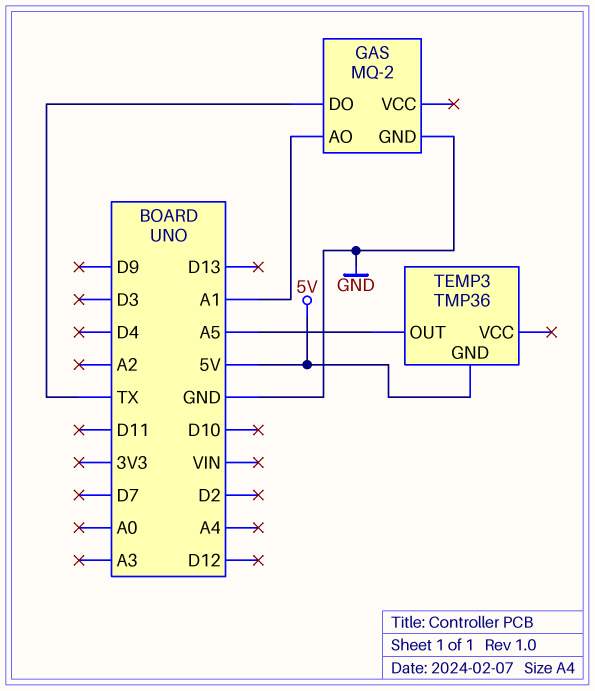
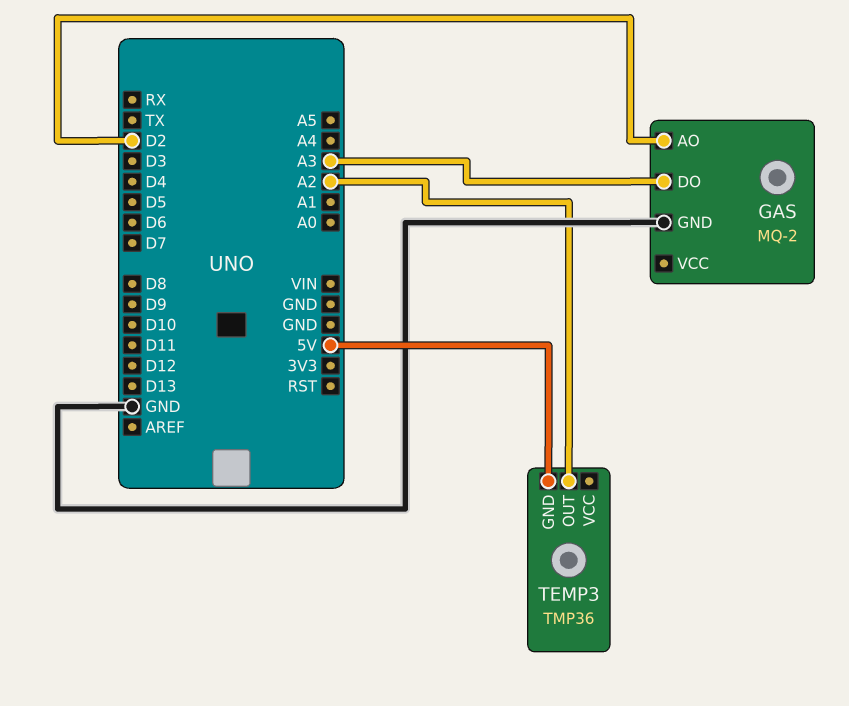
GAS pin AO: A1 -> D2
GAS pin DO: TX -> A3
TEMP3 pin OUT: A5 -> A2

